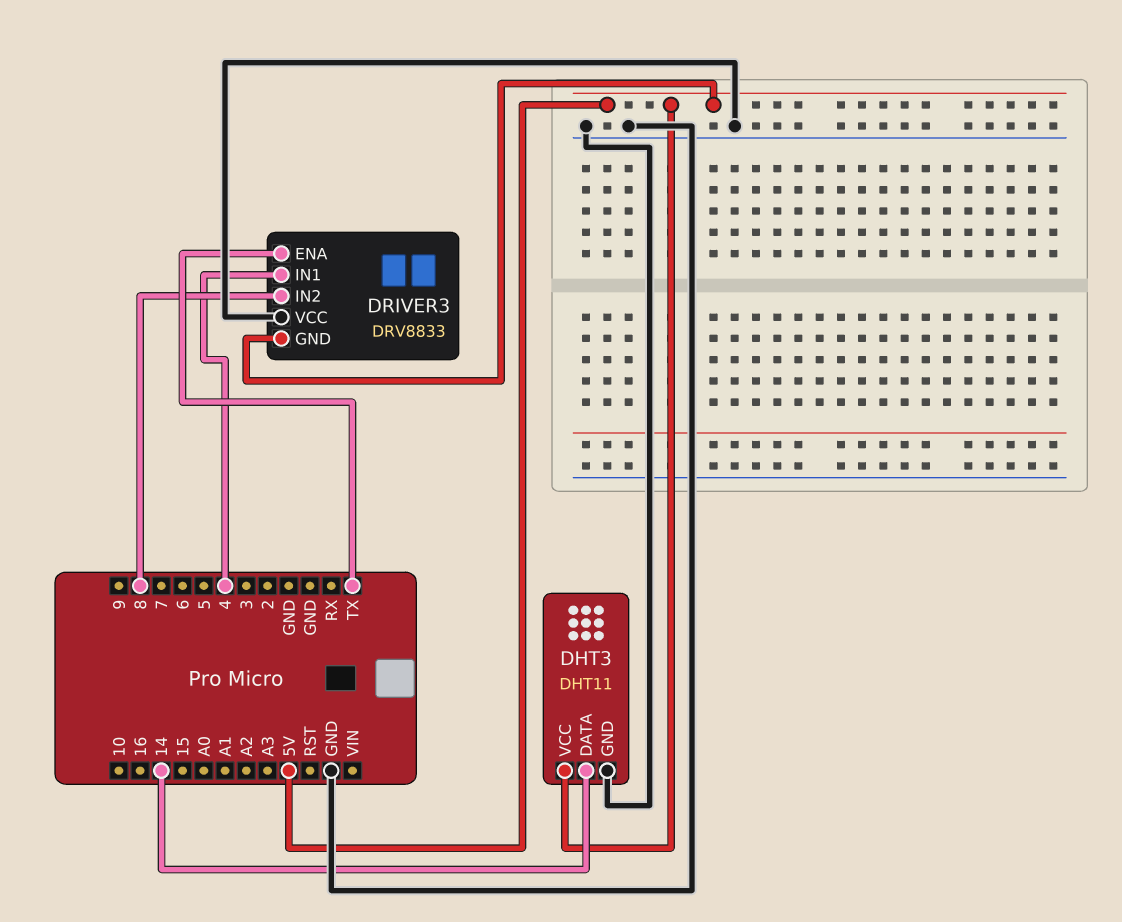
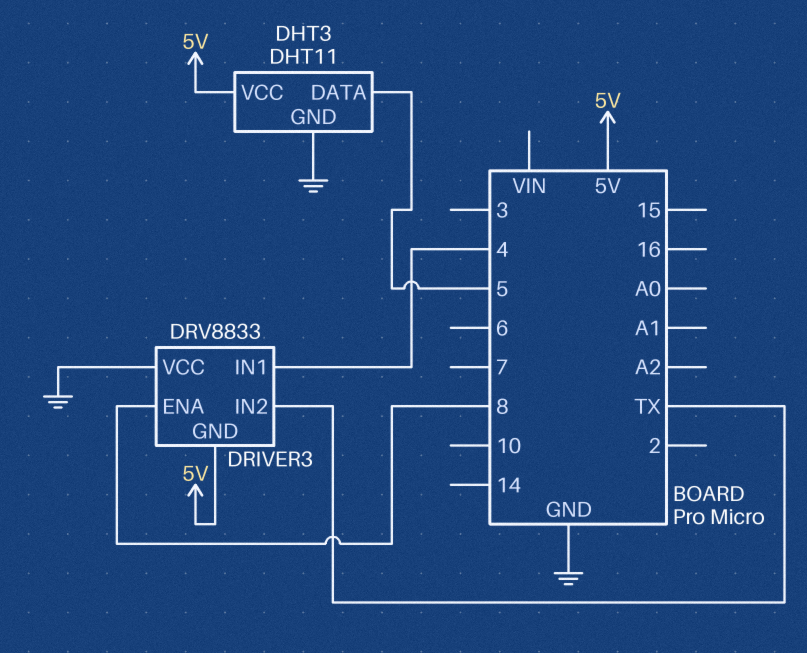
DHT3 pin DATA: 14 -> 5
DRIVER3 pin ENA: TX -> 8
DRIVER3 pin IN2: 8 -> TX

